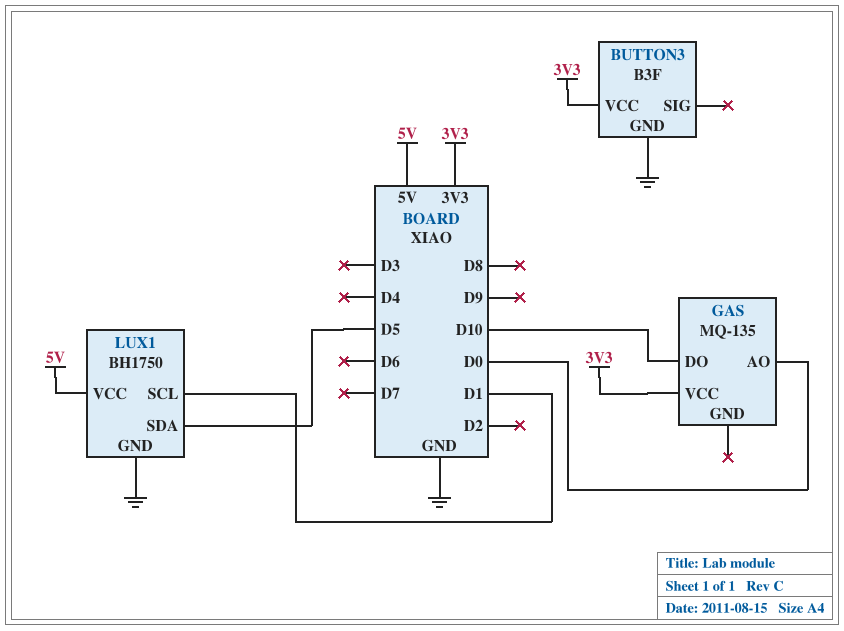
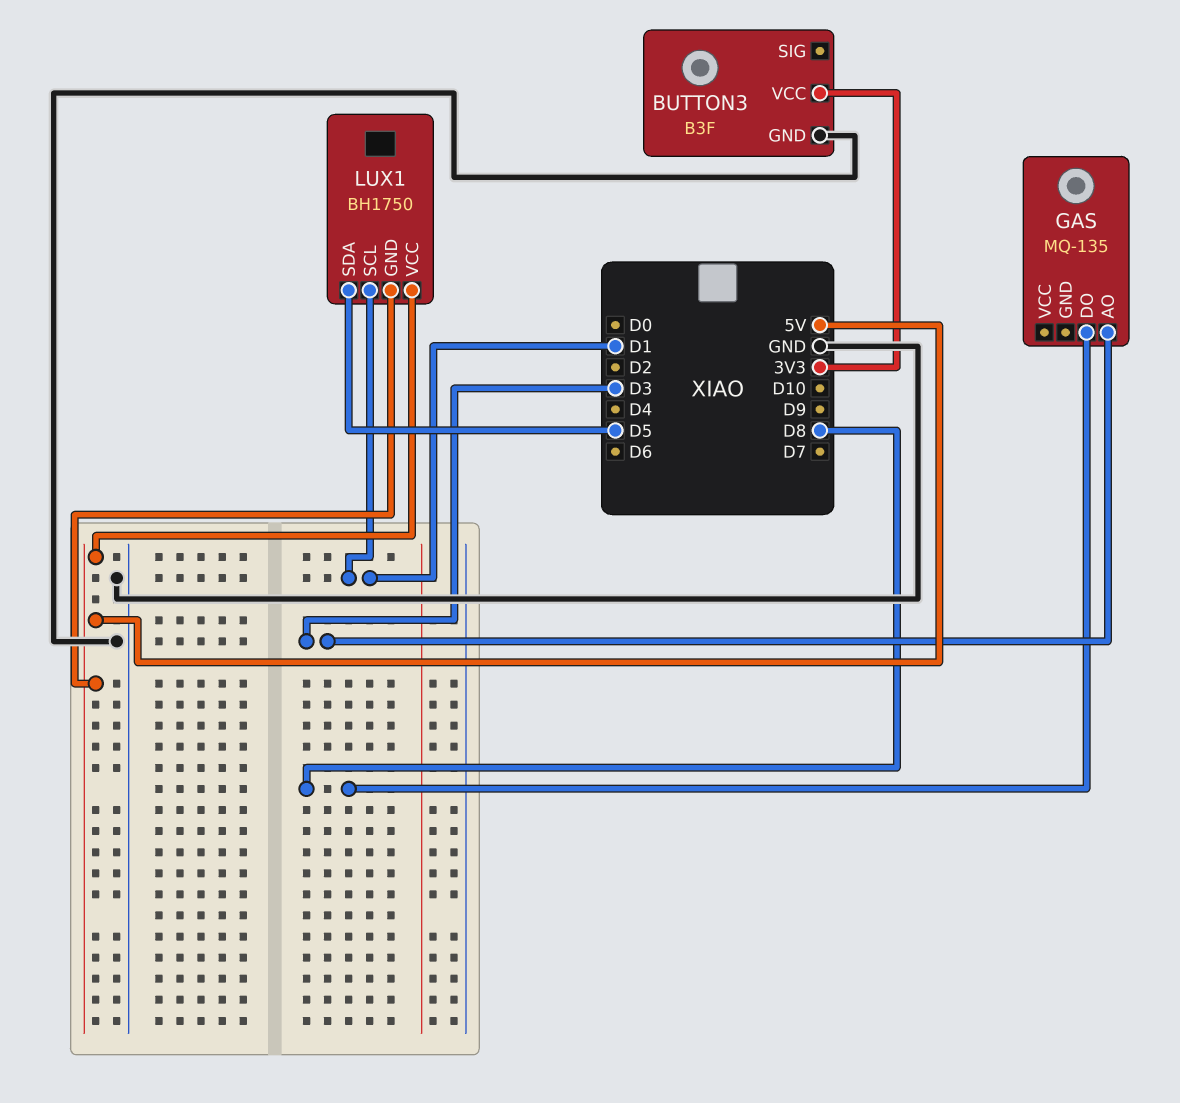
GAS pin AO: D0 -> D3
GAS pin DO: D10 -> D8
GAS pin VCC: 3V3 -> none
LUX1 pin GND: GND -> 5V

